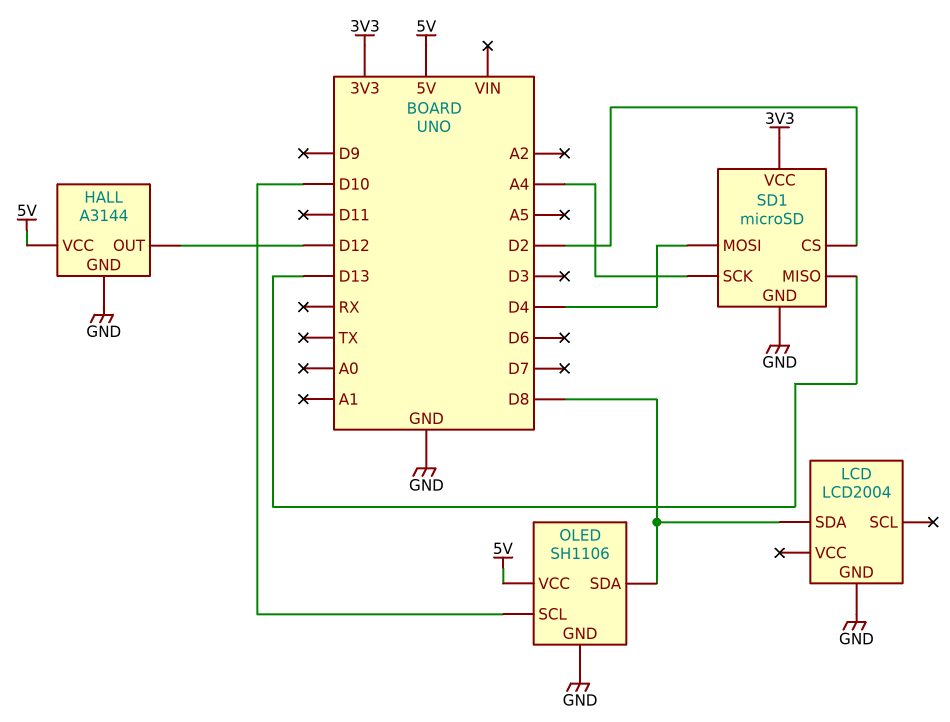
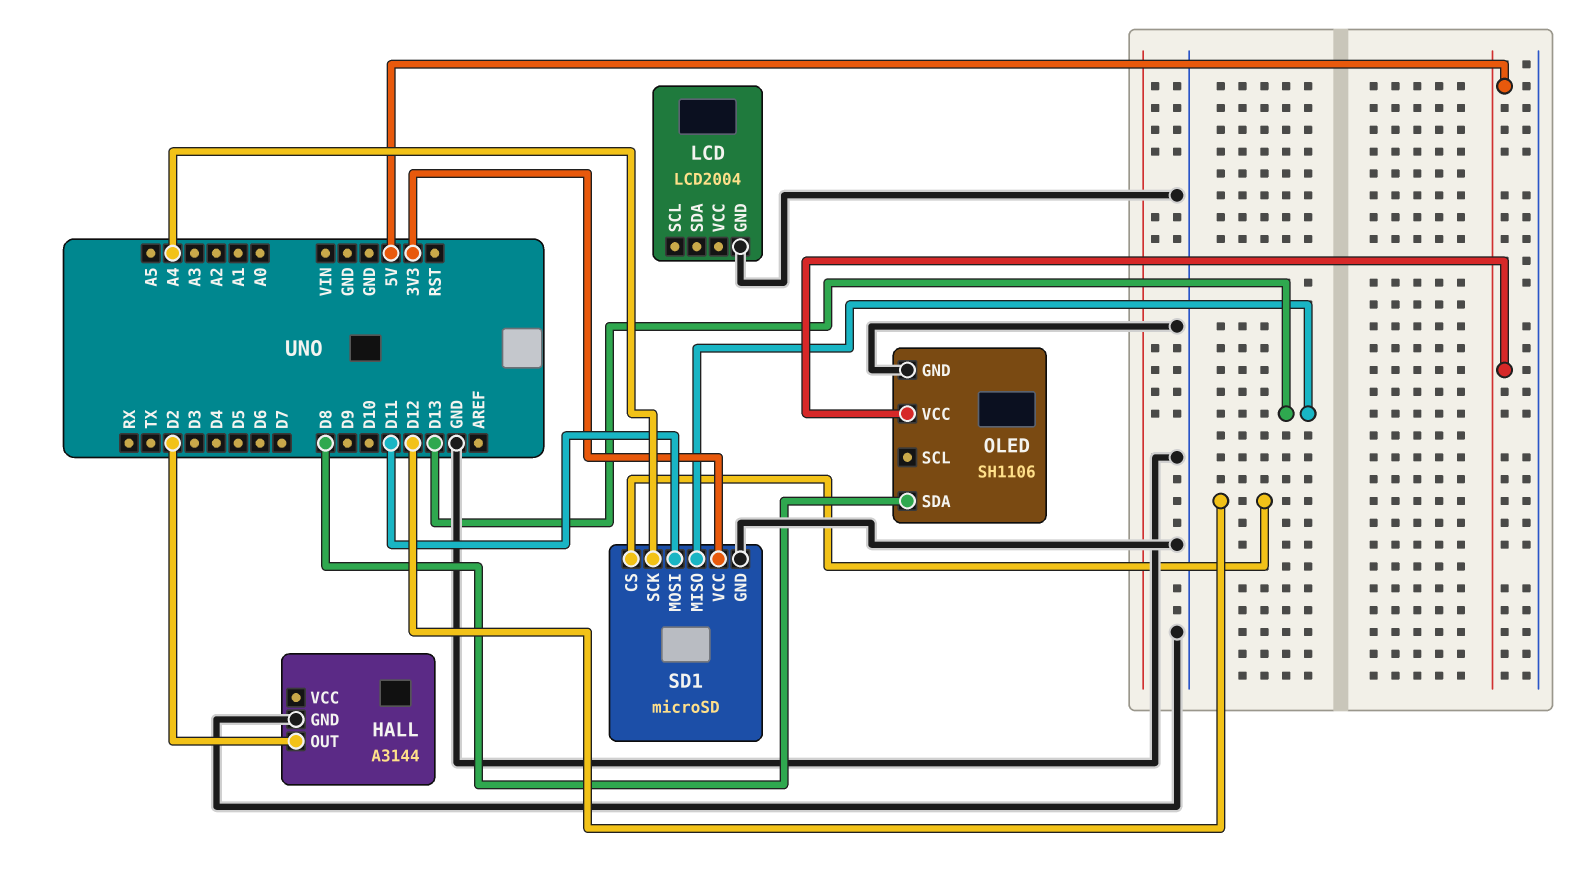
HALL pin OUT: D12 -> D2
HALL pin VCC: 5V -> none
LCD pin SDA: D8 -> none
OLED pin SCL: D10 -> none
SD1 pin CS: D2 -> D12
SD1 pin MOSI: D4 -> D11

